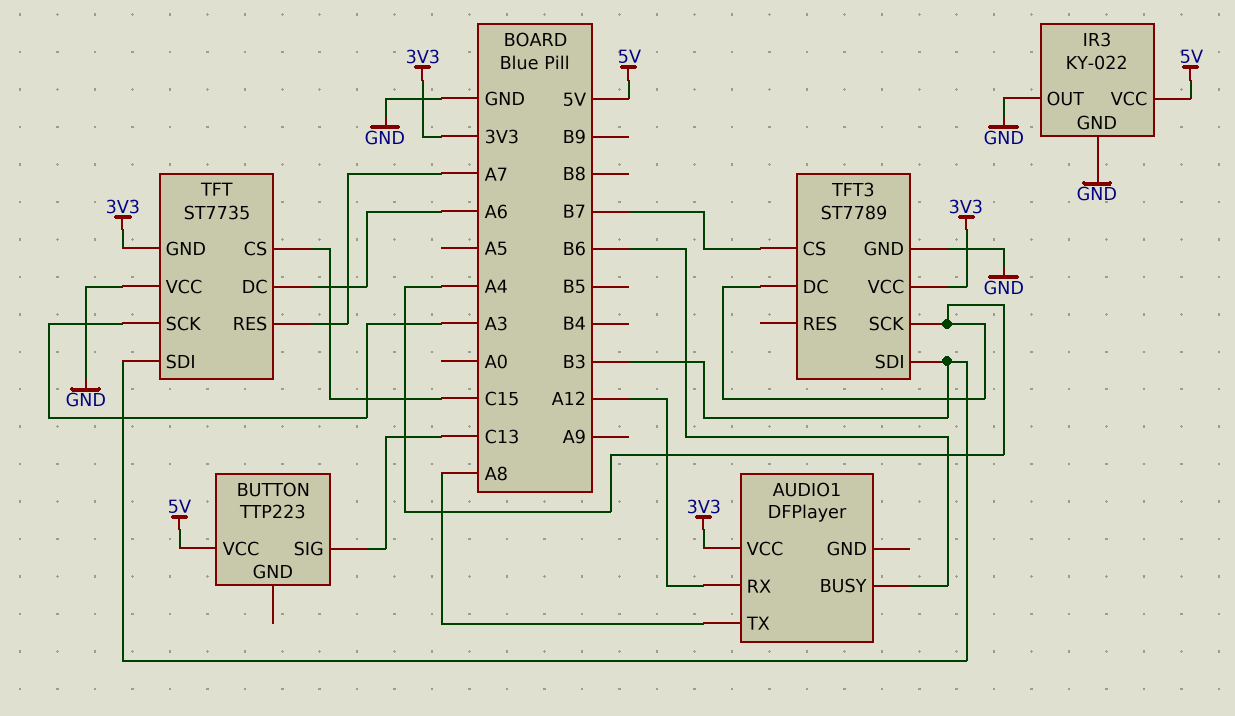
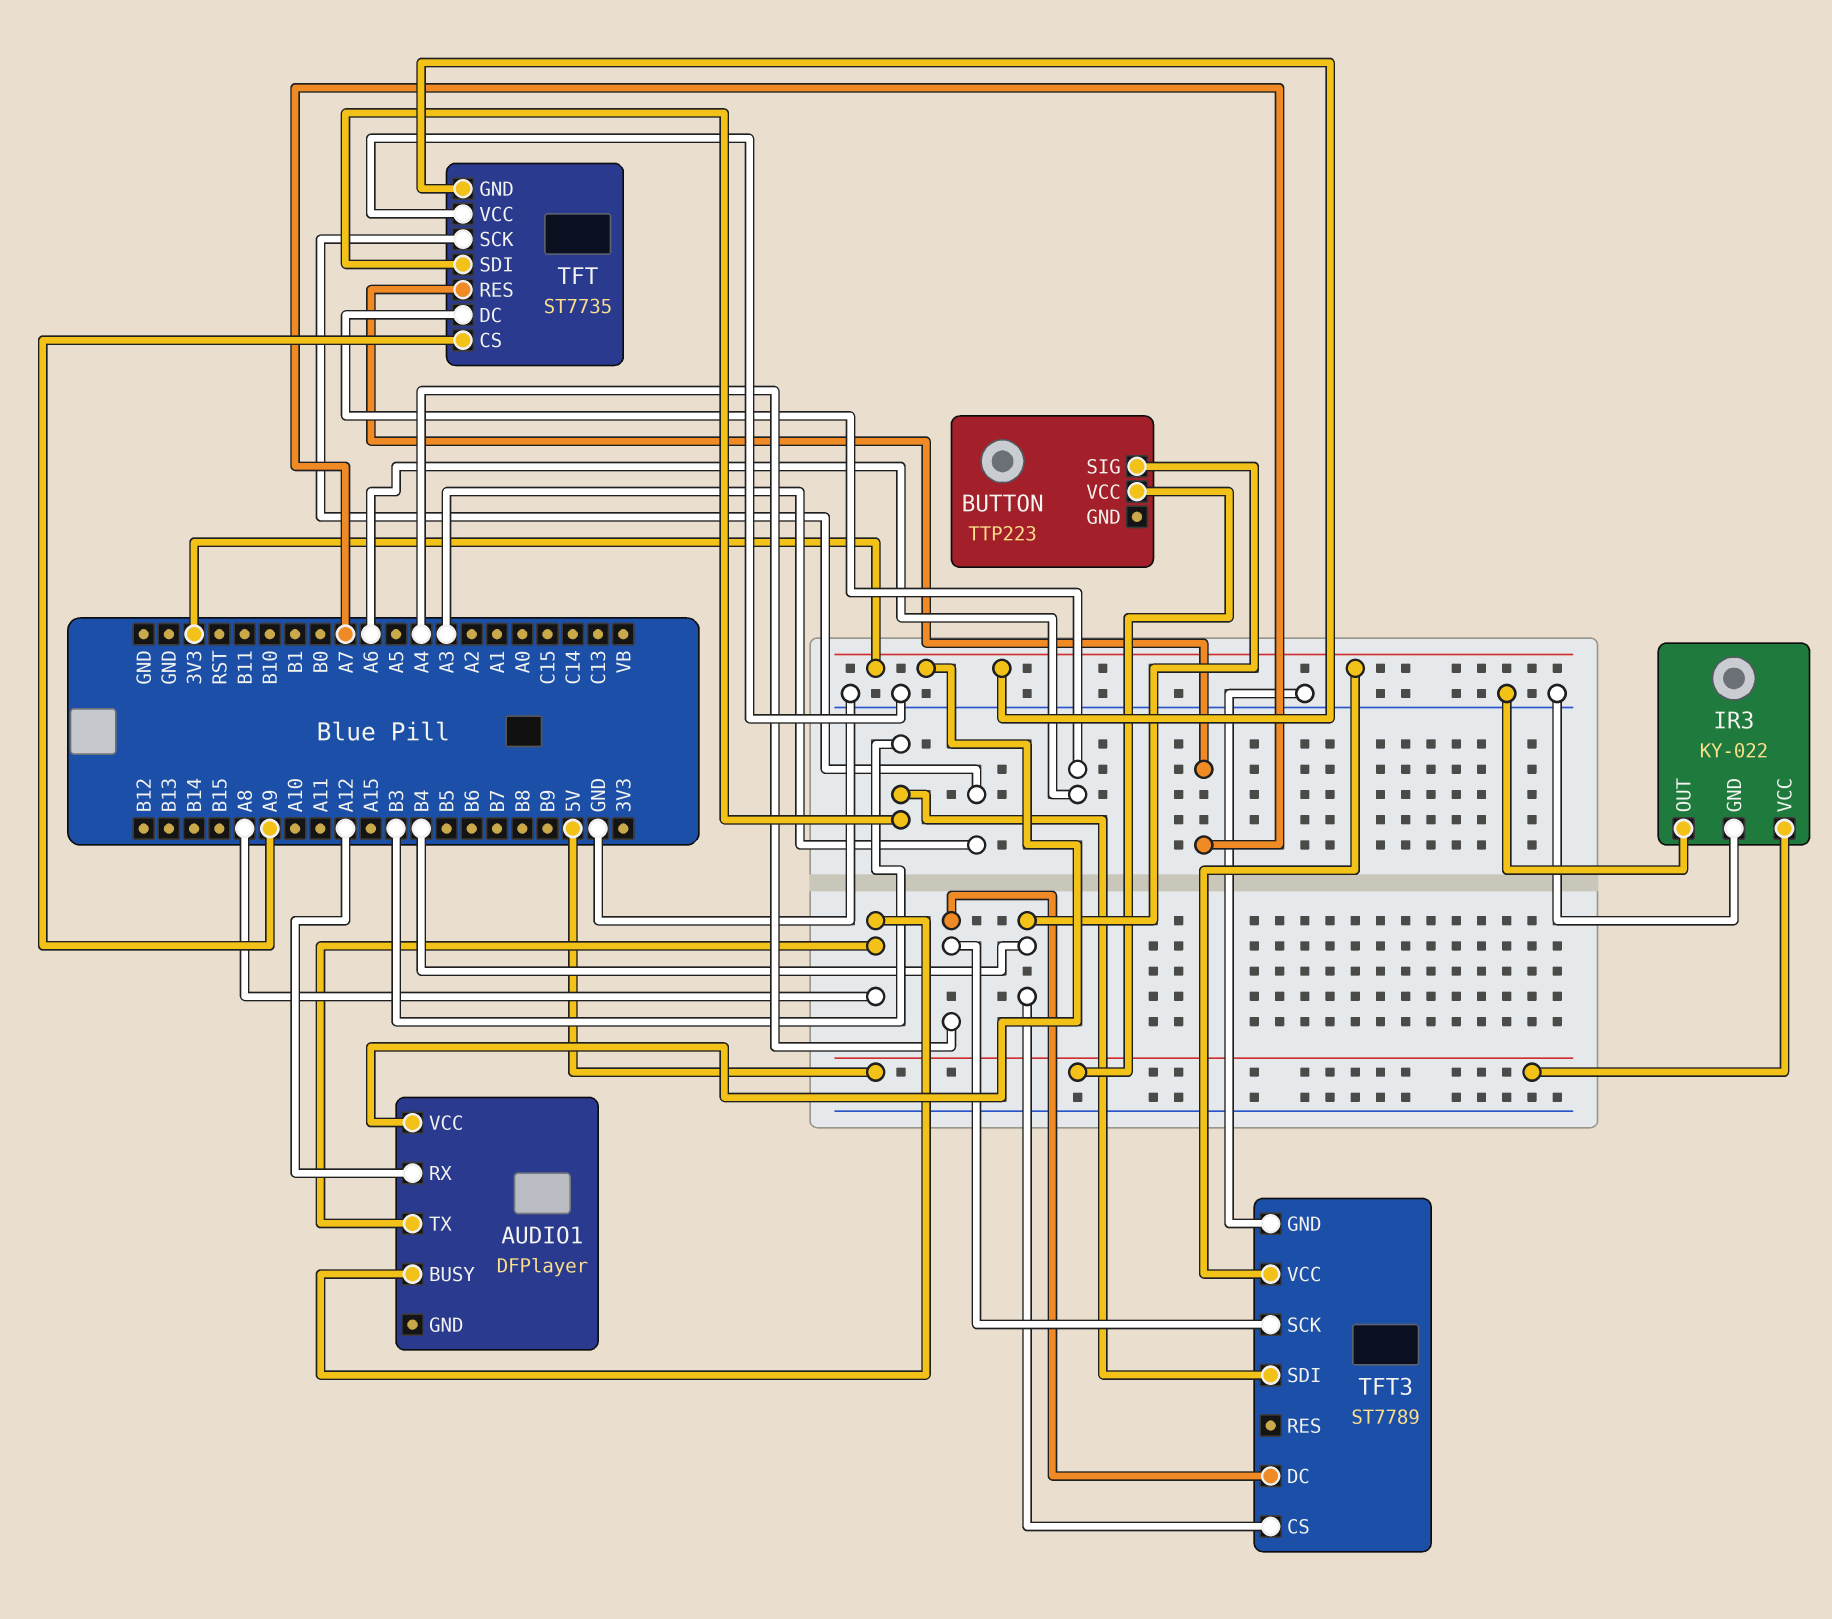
AUDIO1 pin BUSY: B6 -> A8
BUTTON pin SIG: C13 -> B4
TFT pin CS: C15 -> A9
TFT3 pin CS: B7 -> B4

